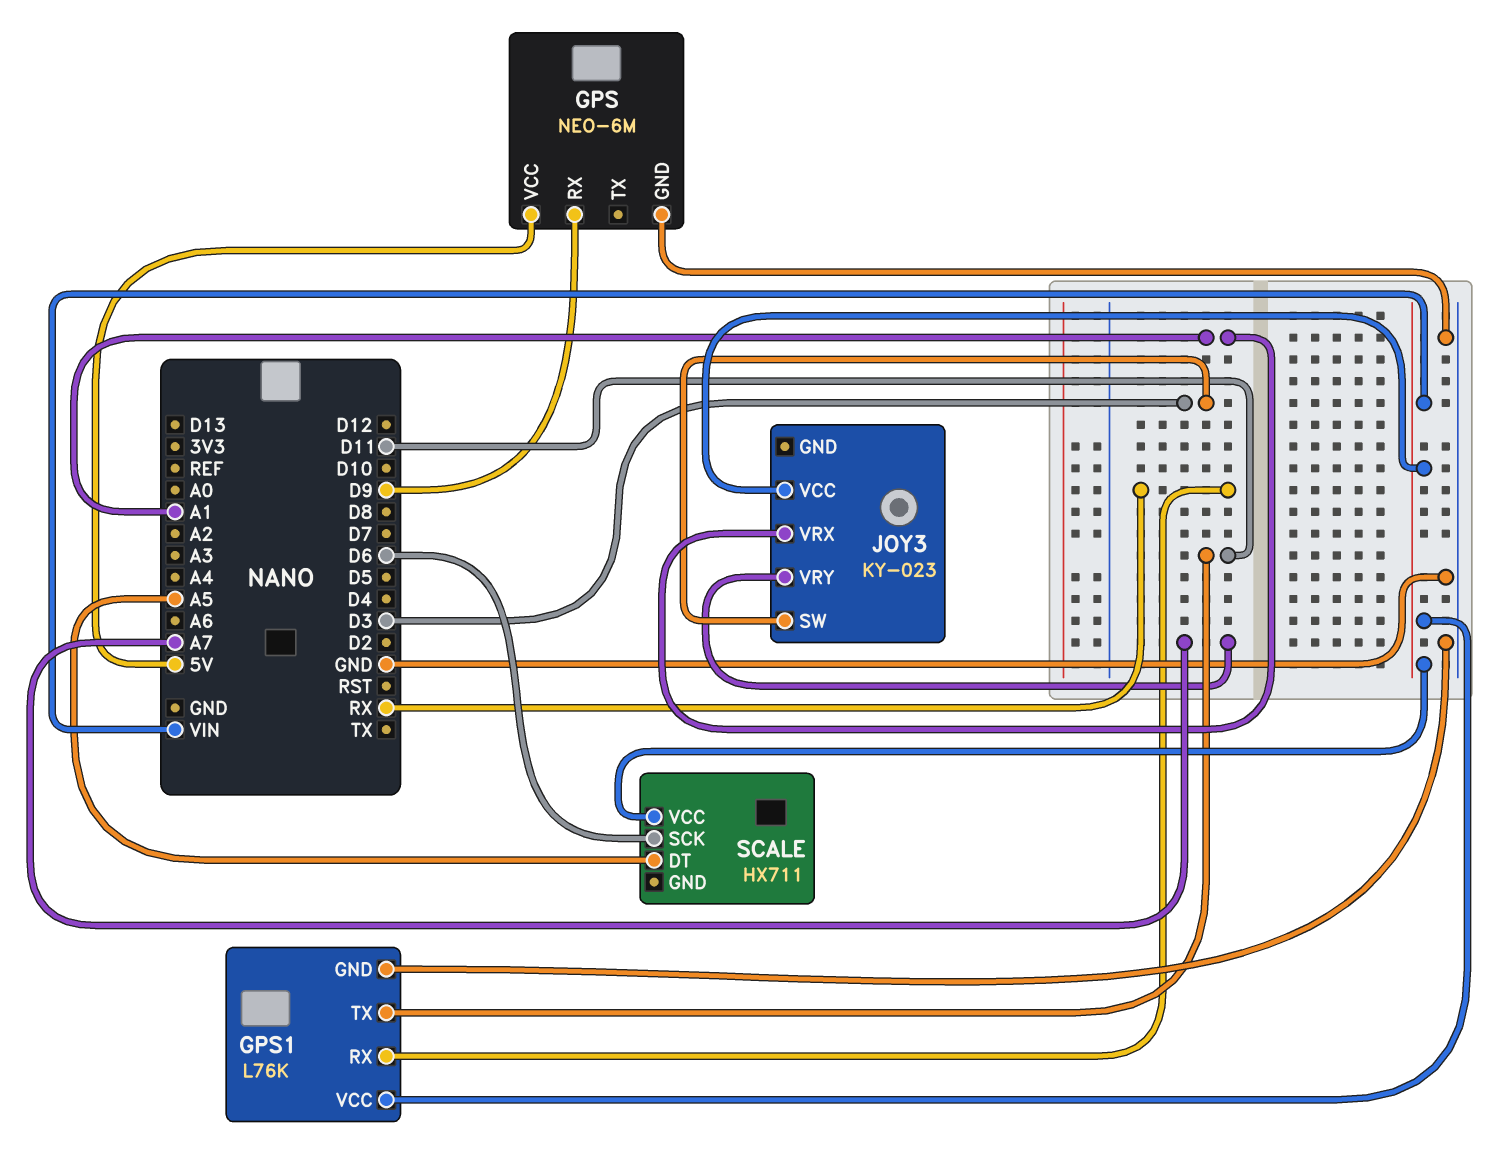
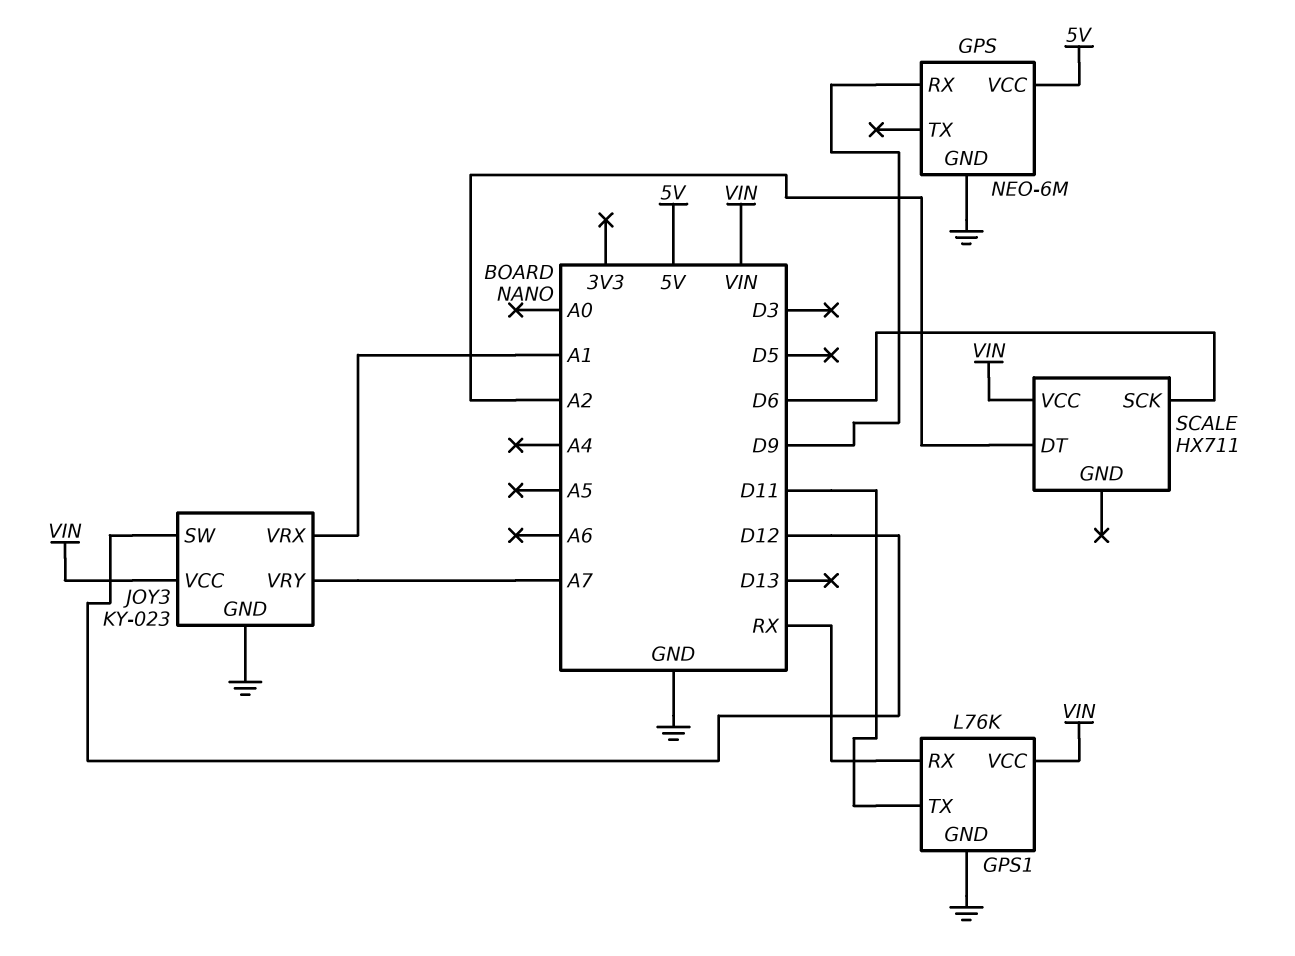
JOY3 pin GND: none -> GND
JOY3 pin SW: D3 -> D12
SCALE pin DT: A5 -> A2

